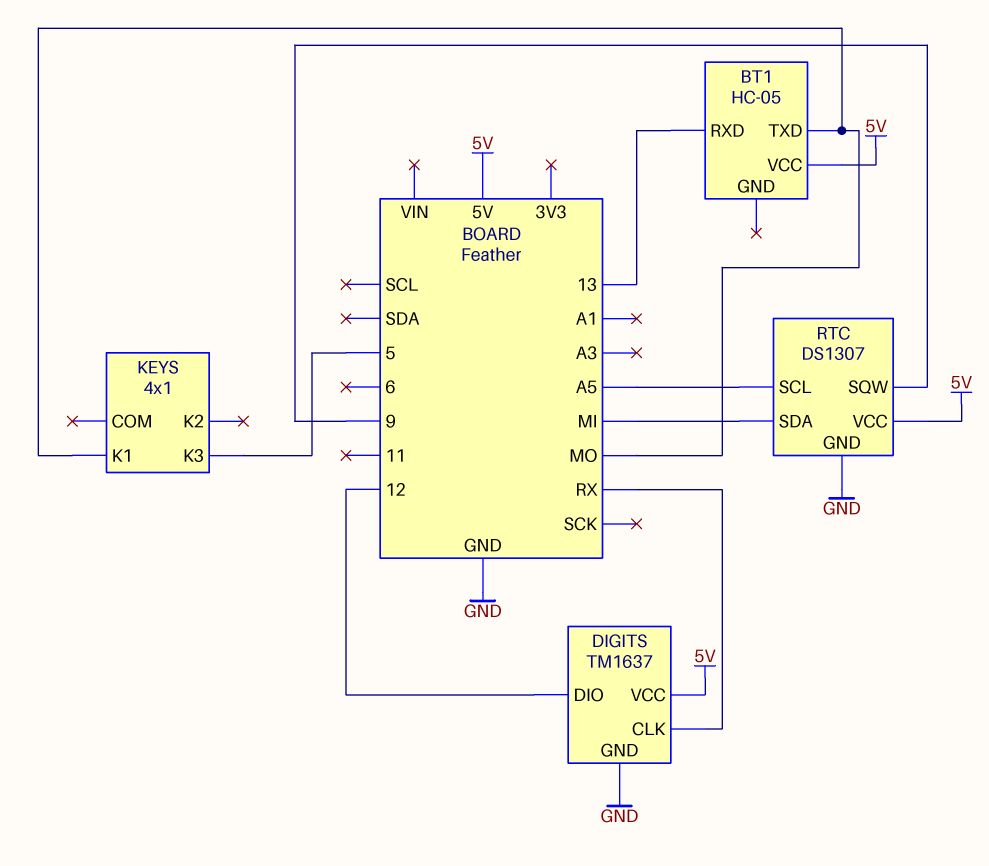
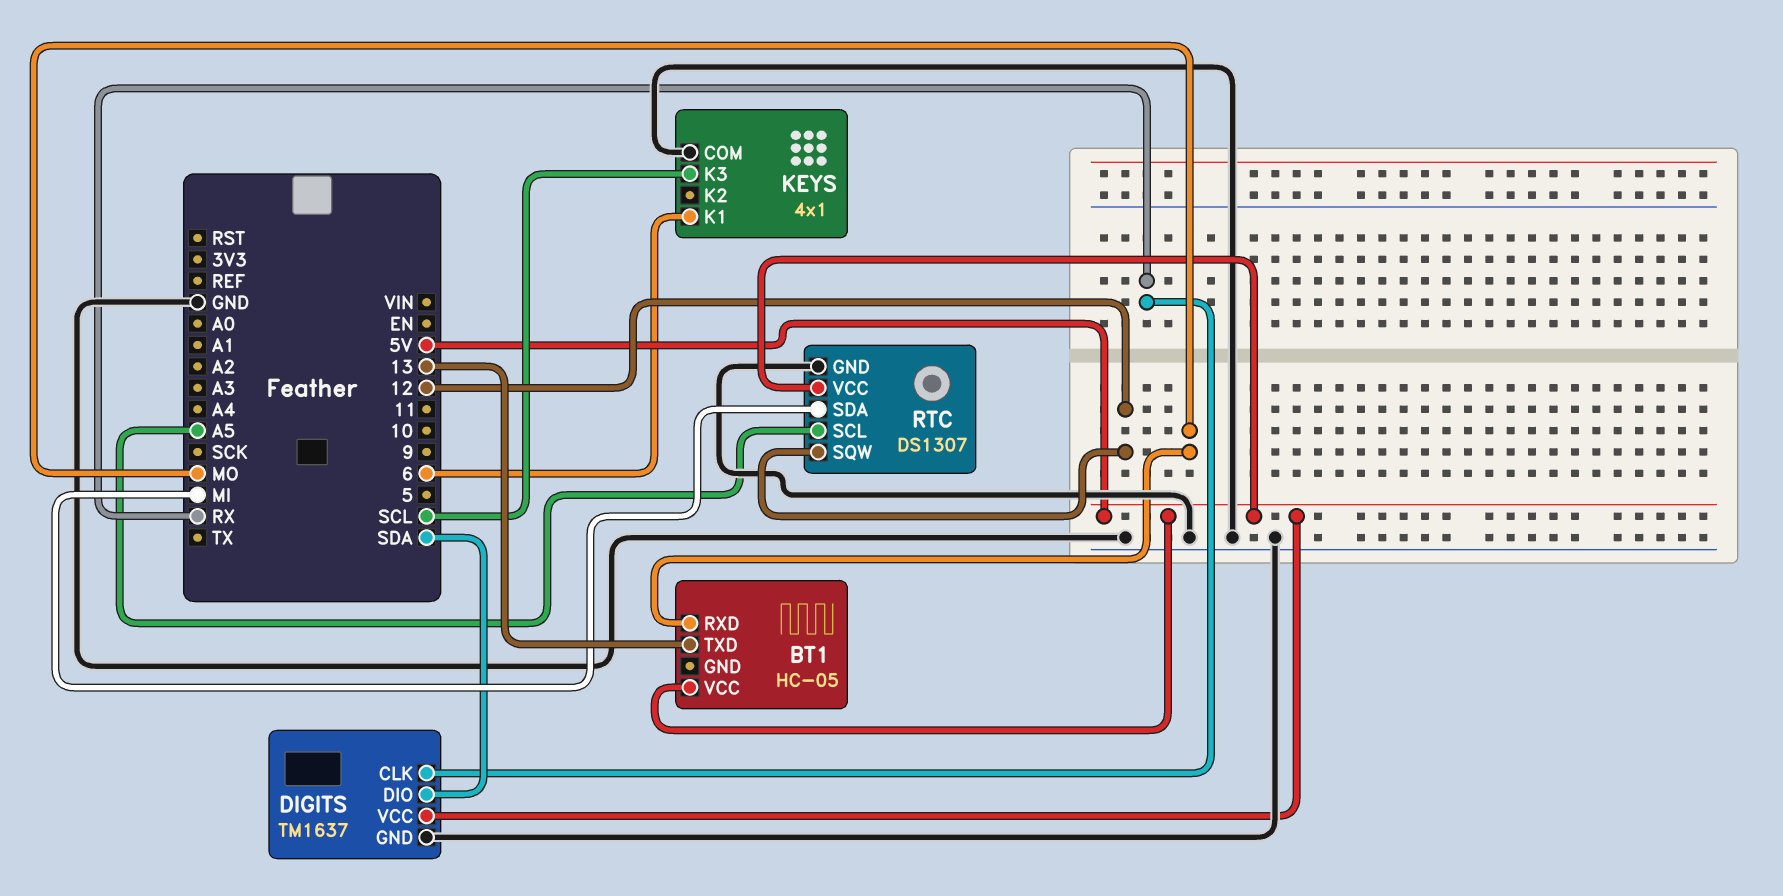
BT1 pin RXD: 13 -> MO
BT1 pin TXD: MO -> 13
DIGITS pin DIO: 12 -> SDA
KEYS pin COM: none -> GND
KEYS pin K1: MO -> 6
KEYS pin K3: 5 -> SCL
RTC pin SQW: 9 -> 12

